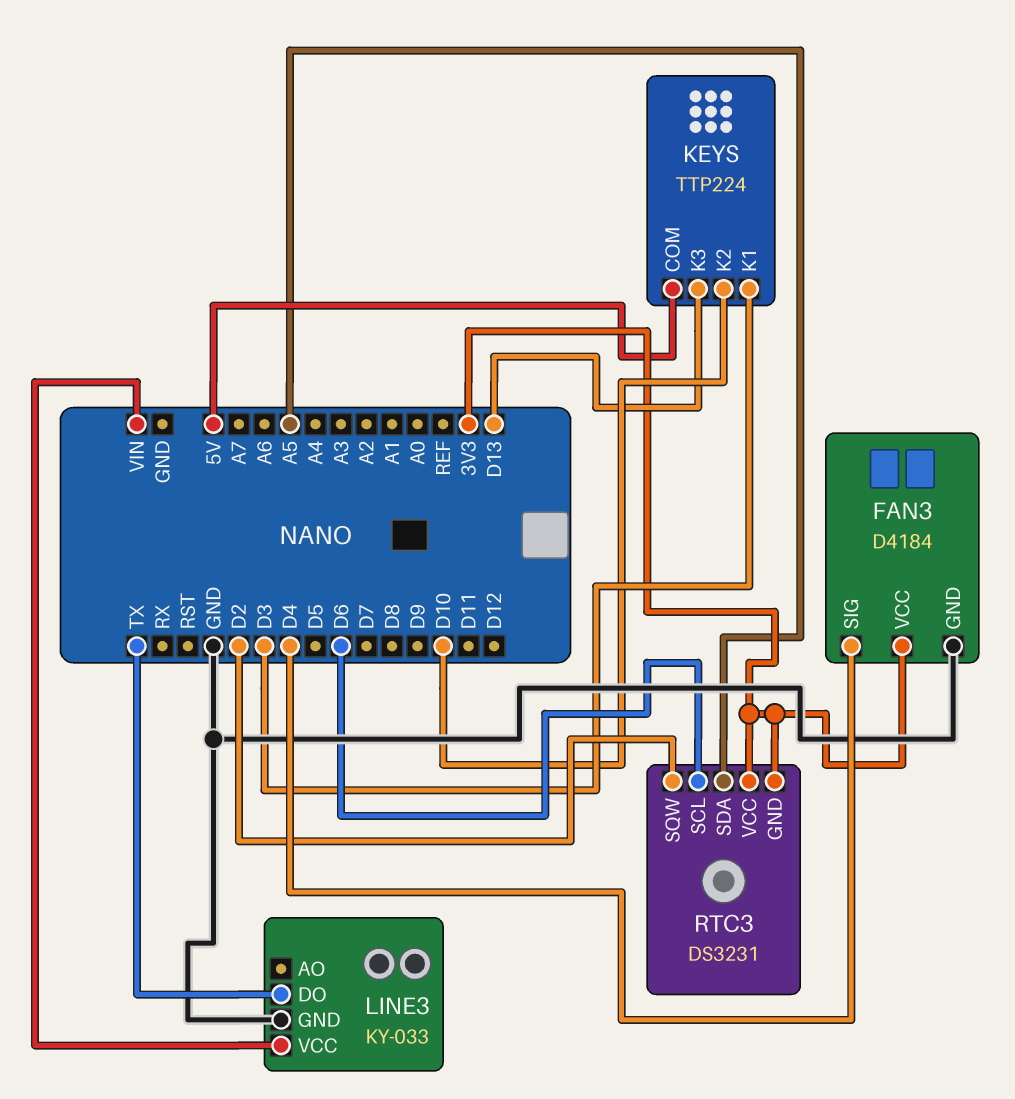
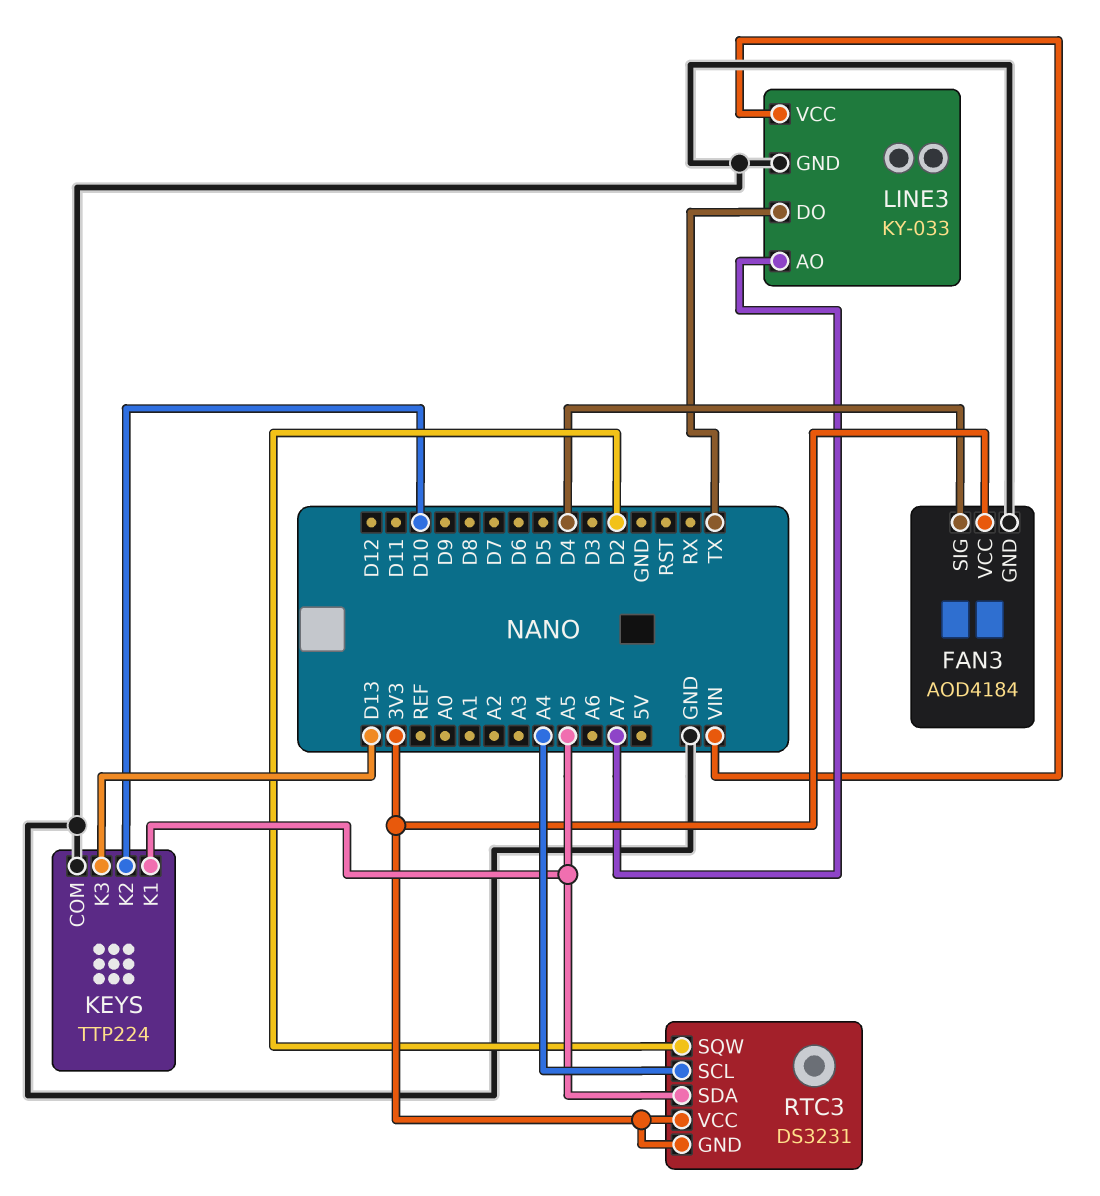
FAN3: D4184 -> AOD4184
KEYS pin COM: 5V -> GND
KEYS pin K1: D3 -> A5
LINE3 pin AO: none -> A7
RTC3 pin SCL: D6 -> A4

